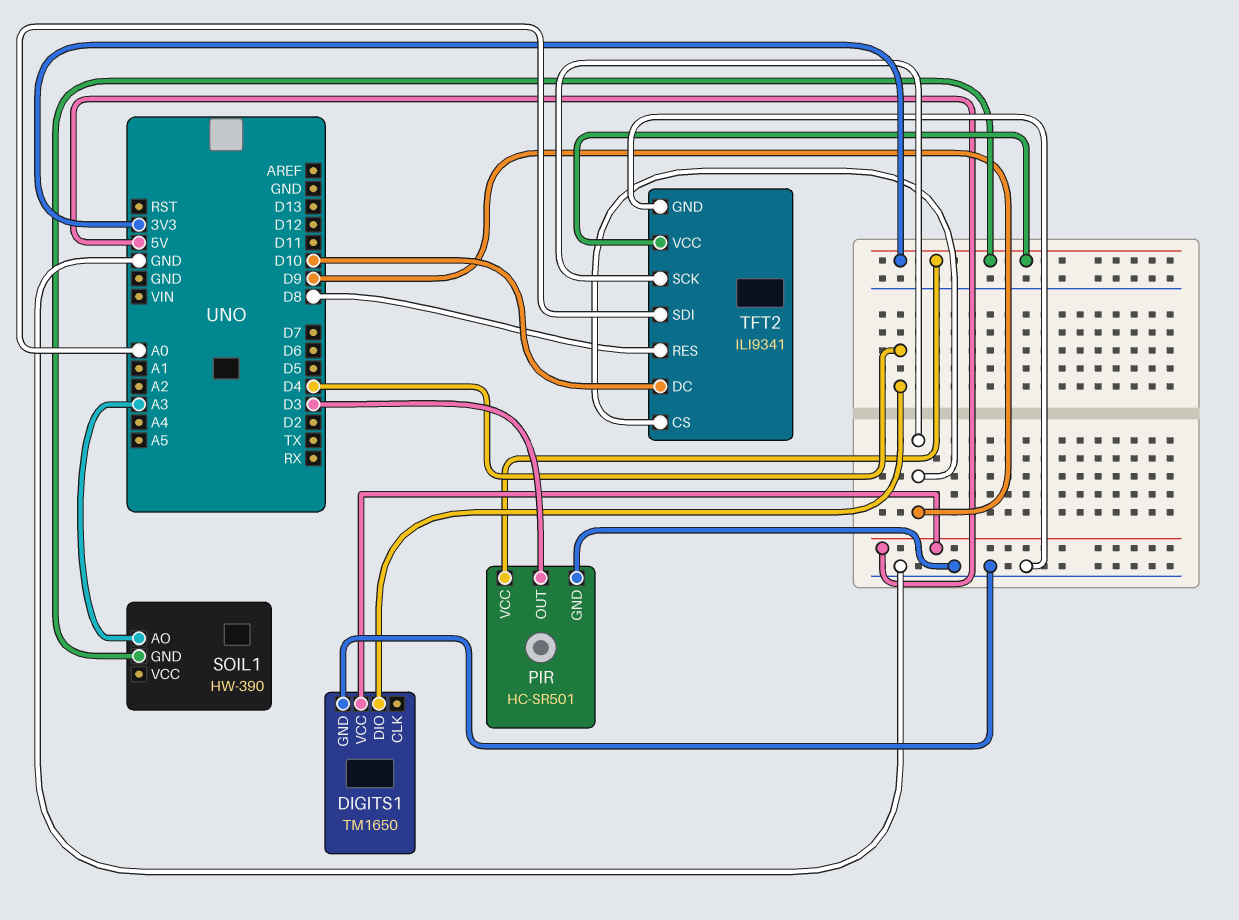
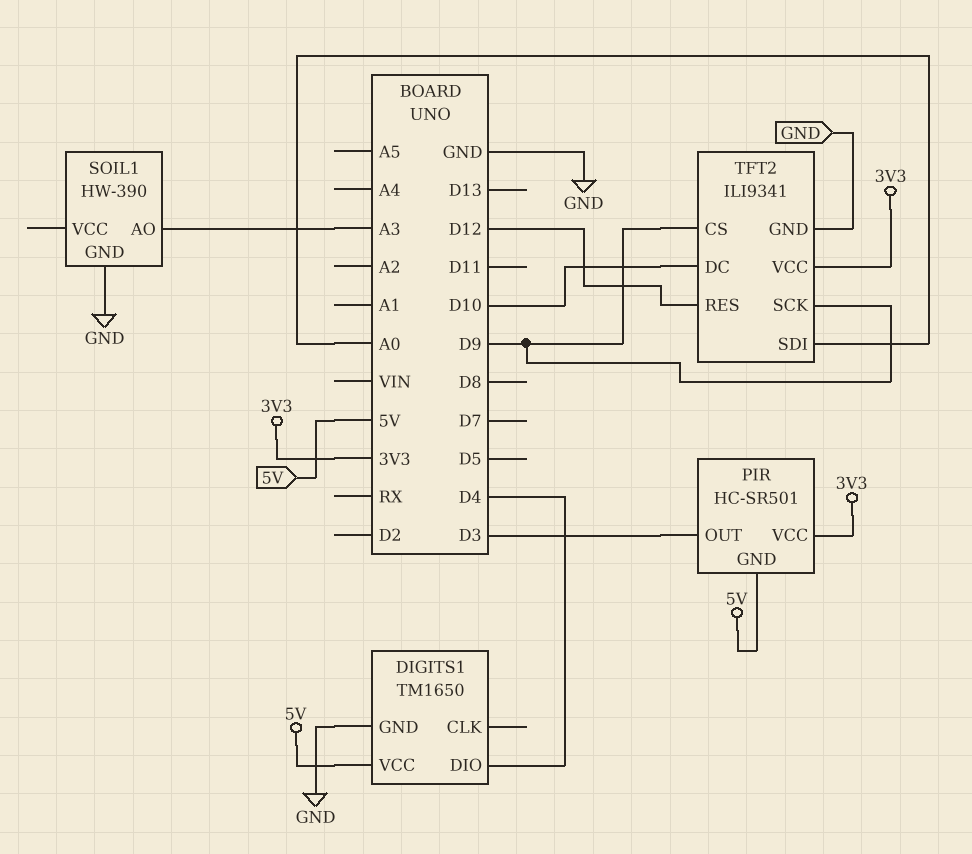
PIR pin GND: GND -> 5V
SOIL1 pin GND: 3V3 -> GND
TFT2 pin RES: D8 -> D12

